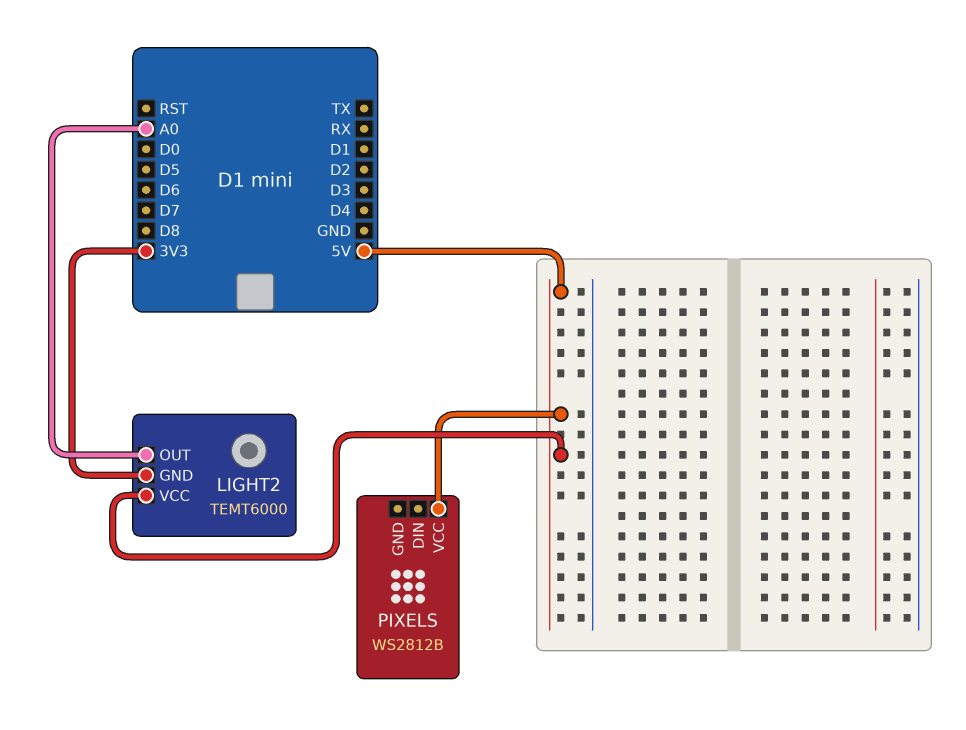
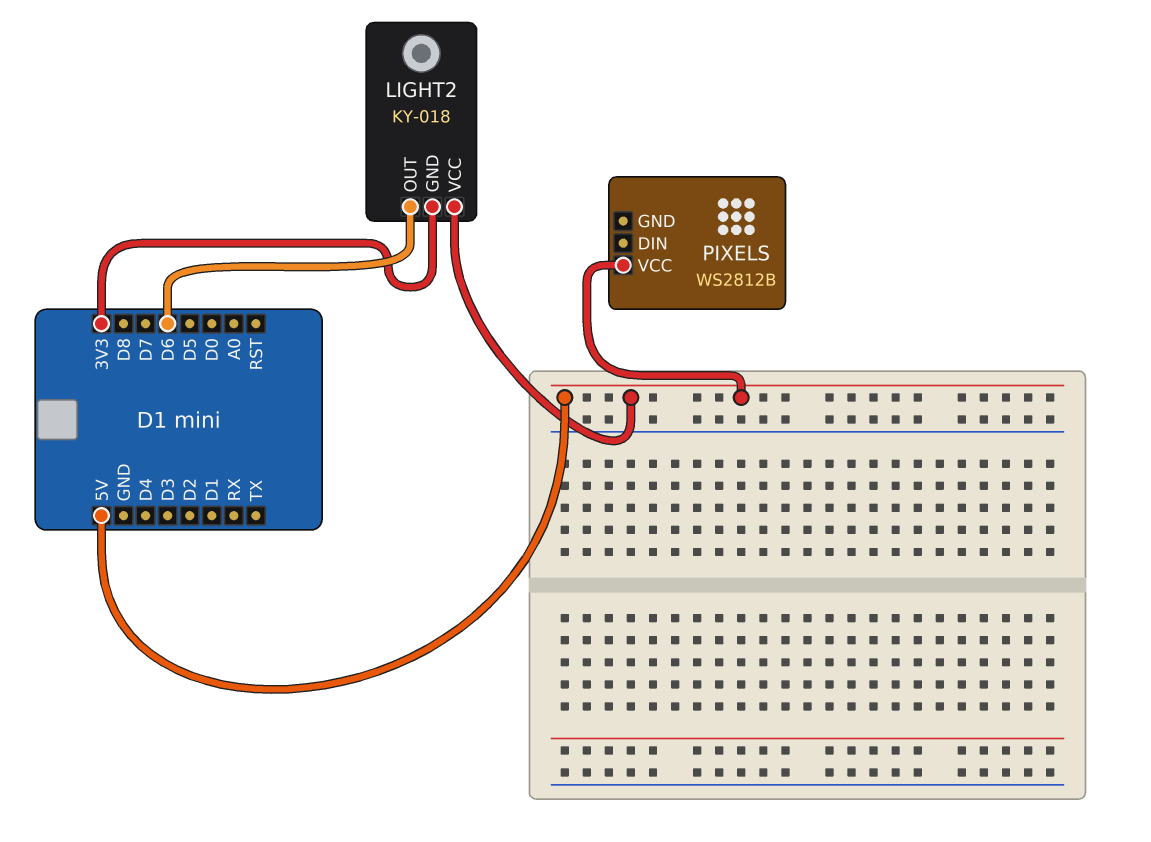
LIGHT2: TEMT6000 -> KY-018
LIGHT2 pin OUT: A0 -> D6

